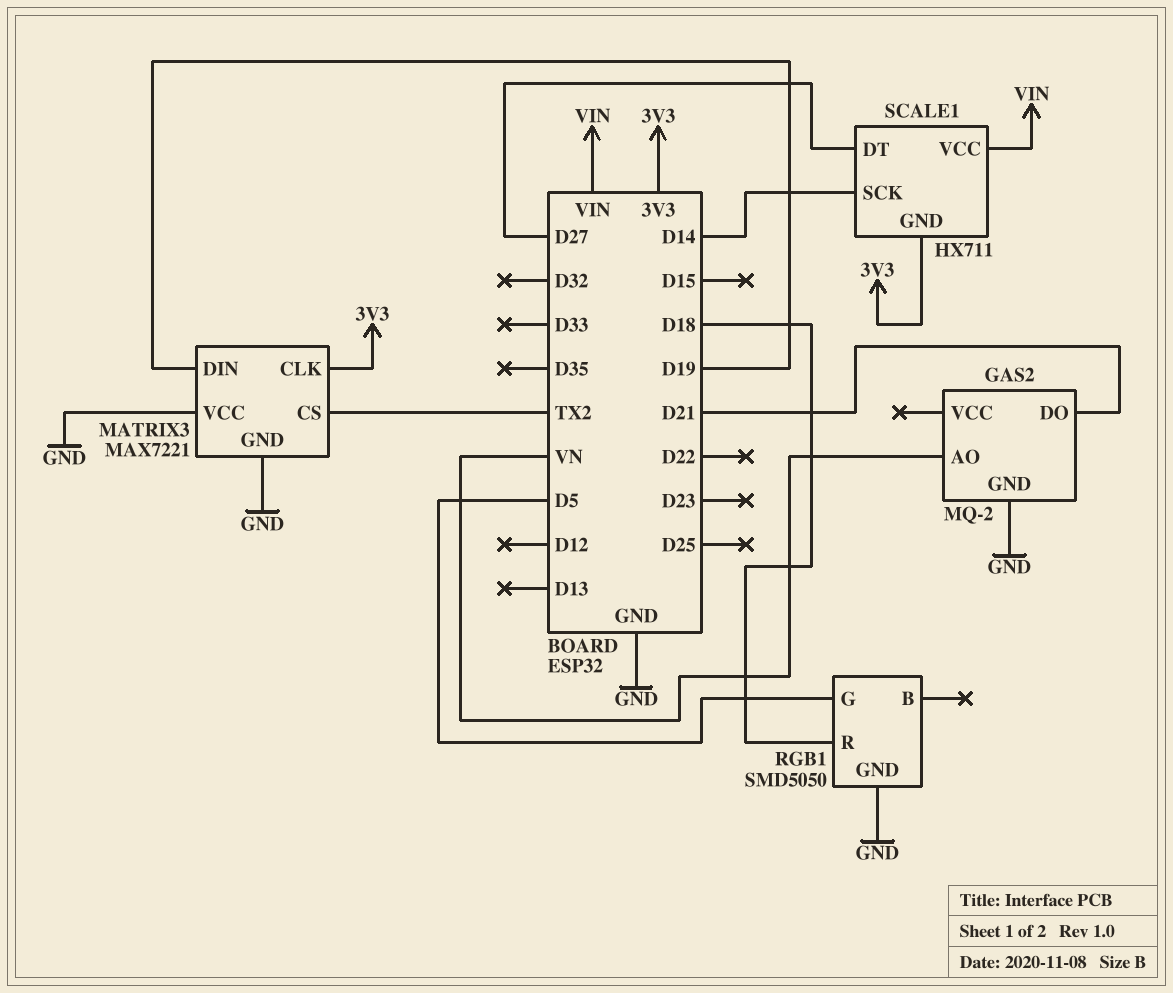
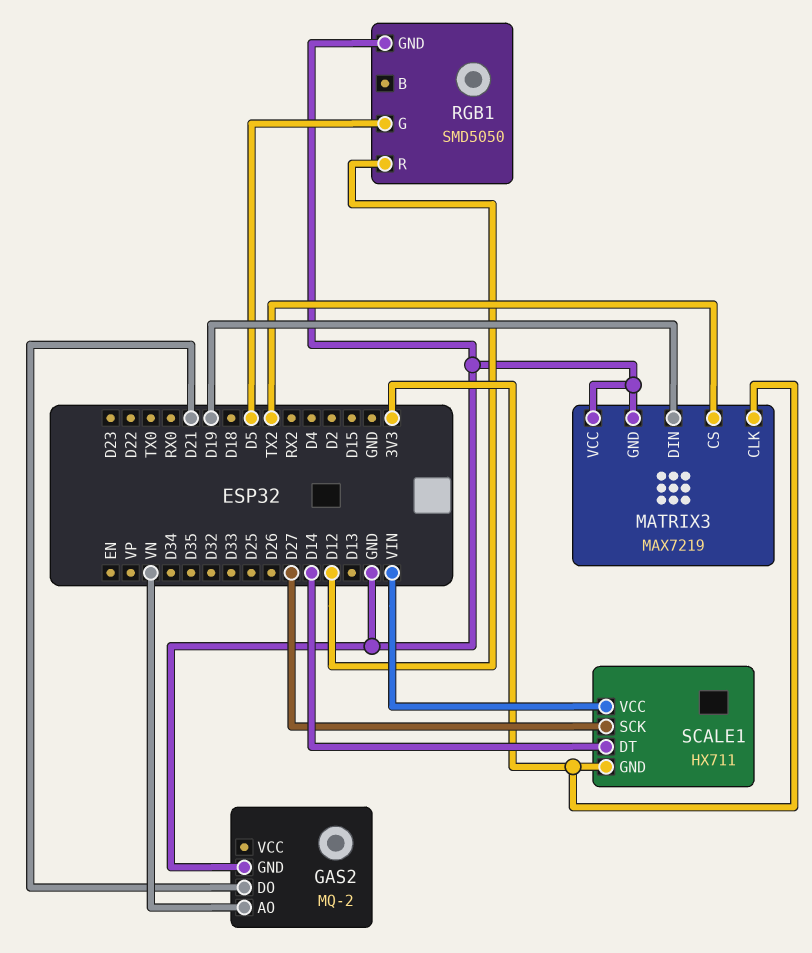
MATRIX3: MAX7221 -> MAX7219
RGB1 pin R: D18 -> D12
SCALE1 pin DT: D27 -> D14
SCALE1 pin SCK: D14 -> D27

